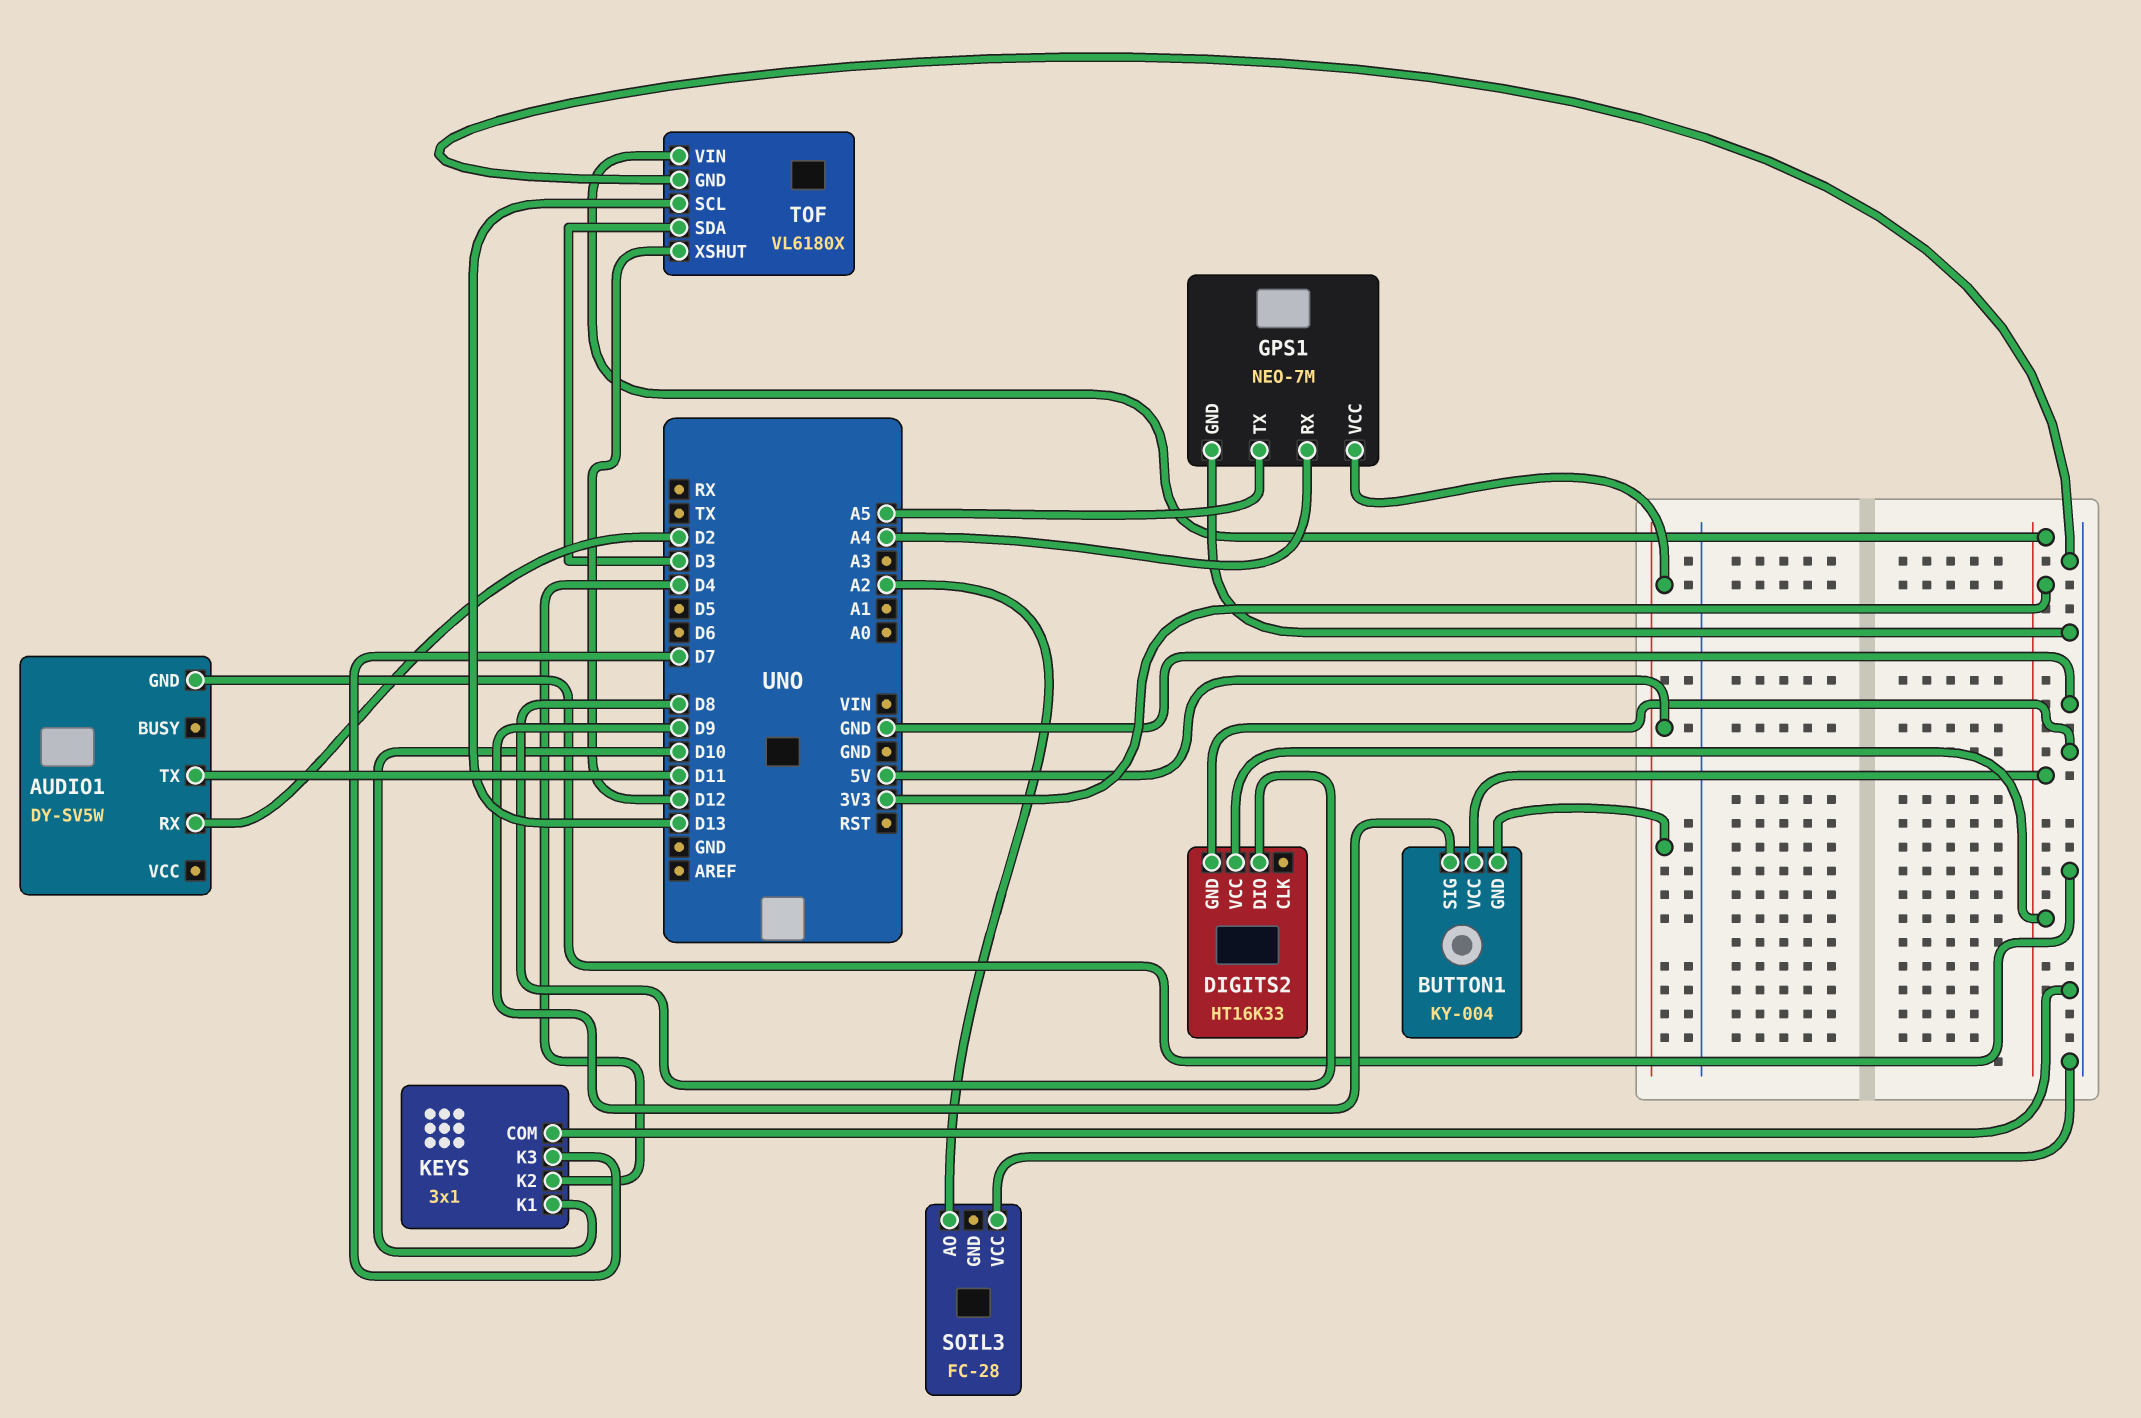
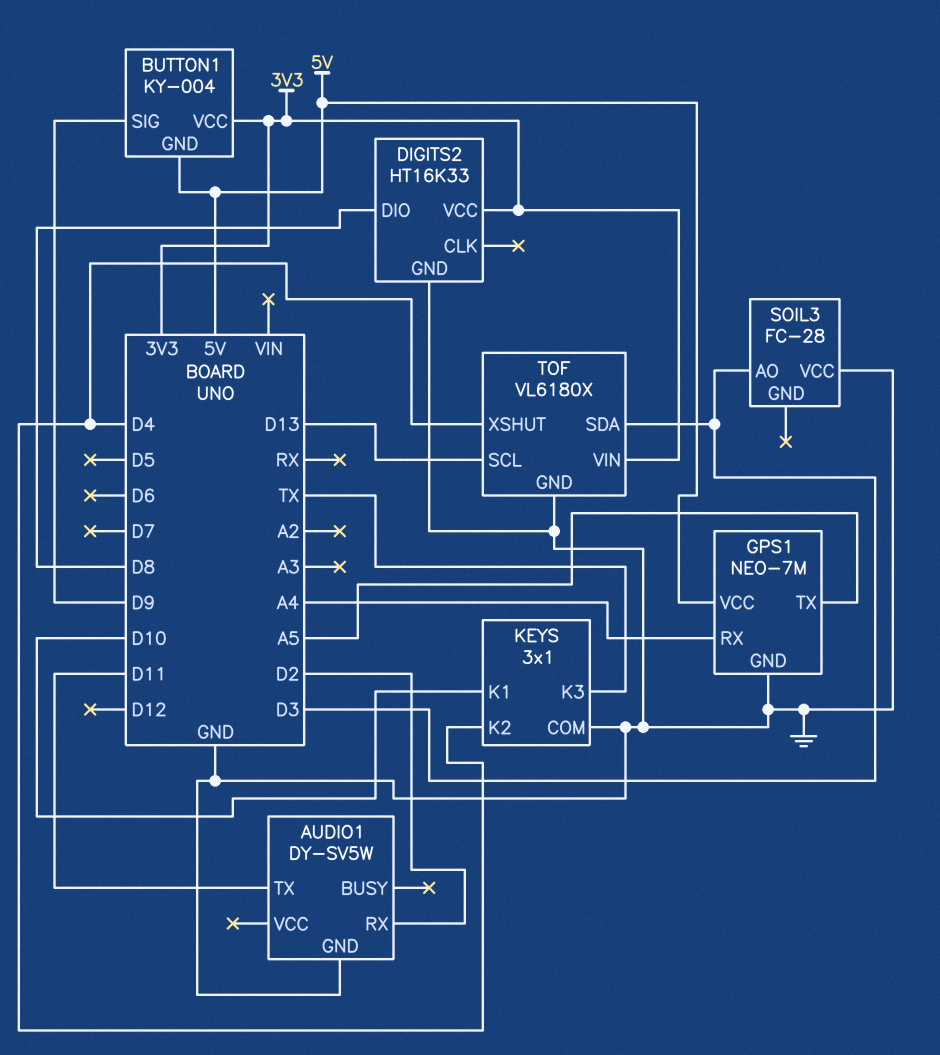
KEYS pin K3: D7 -> TX
SOIL3 pin AO: A2 -> D3
TOF pin XSHUT: D12 -> D4

